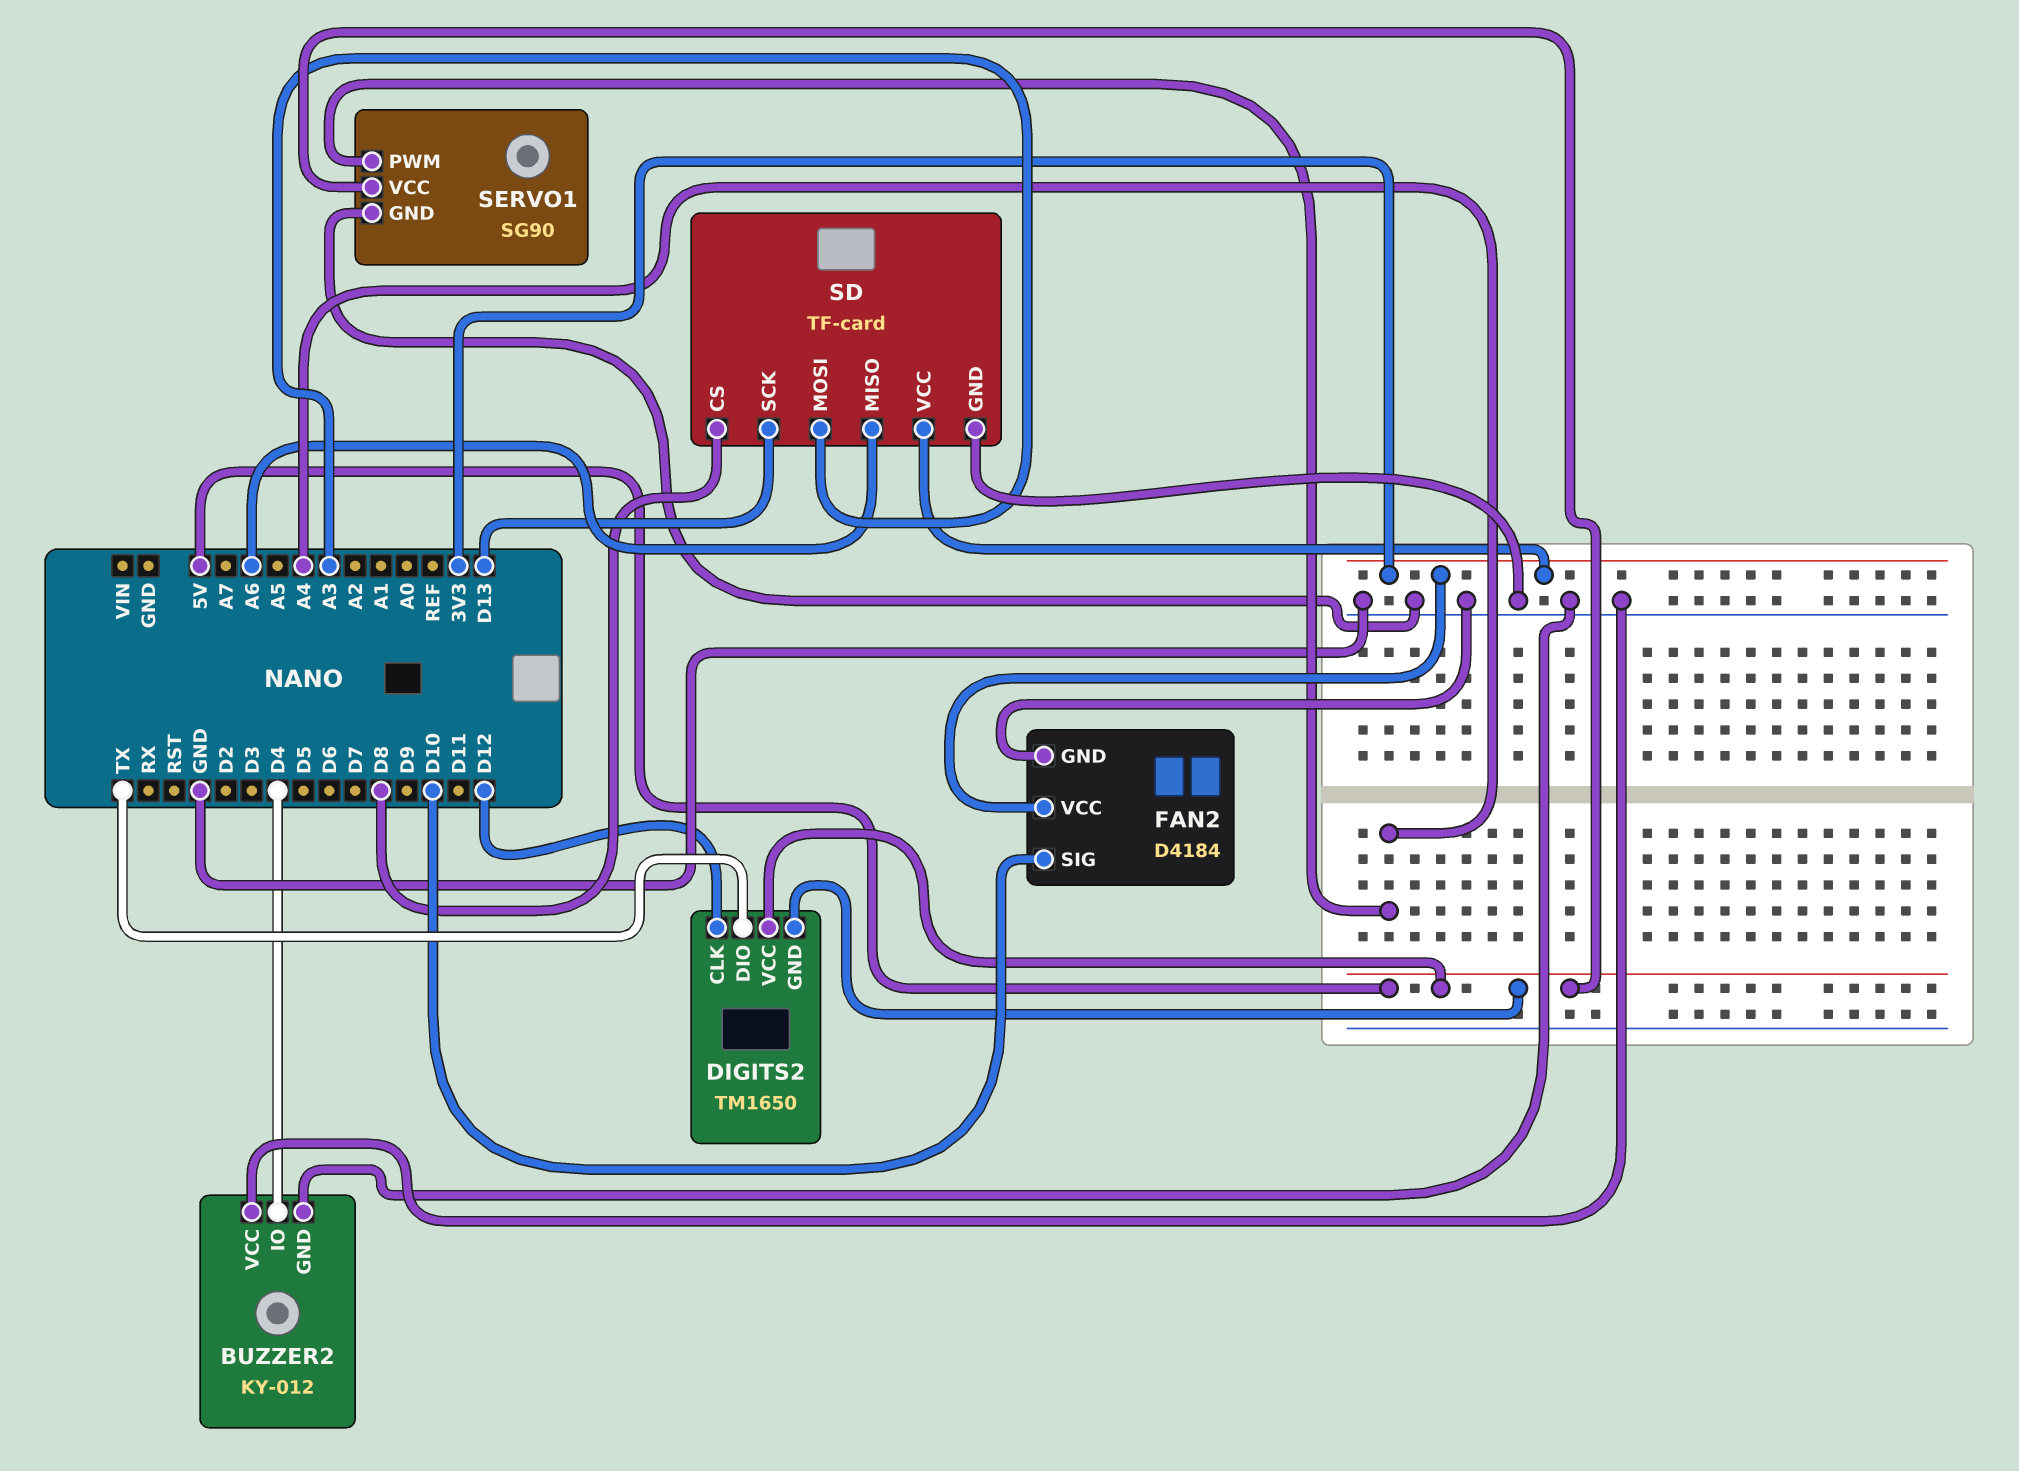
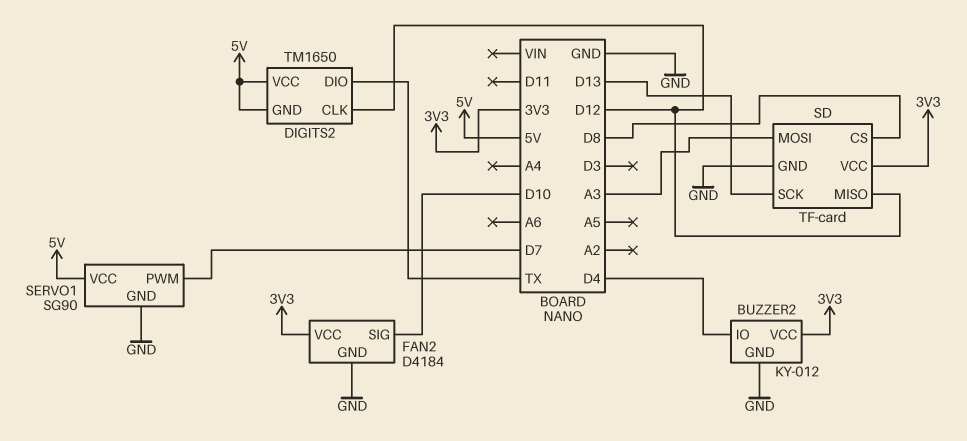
BUZZER2 pin VCC: GND -> 3V3
SD pin MISO: A6 -> D12
SERVO1 pin PWM: A4 -> D7

